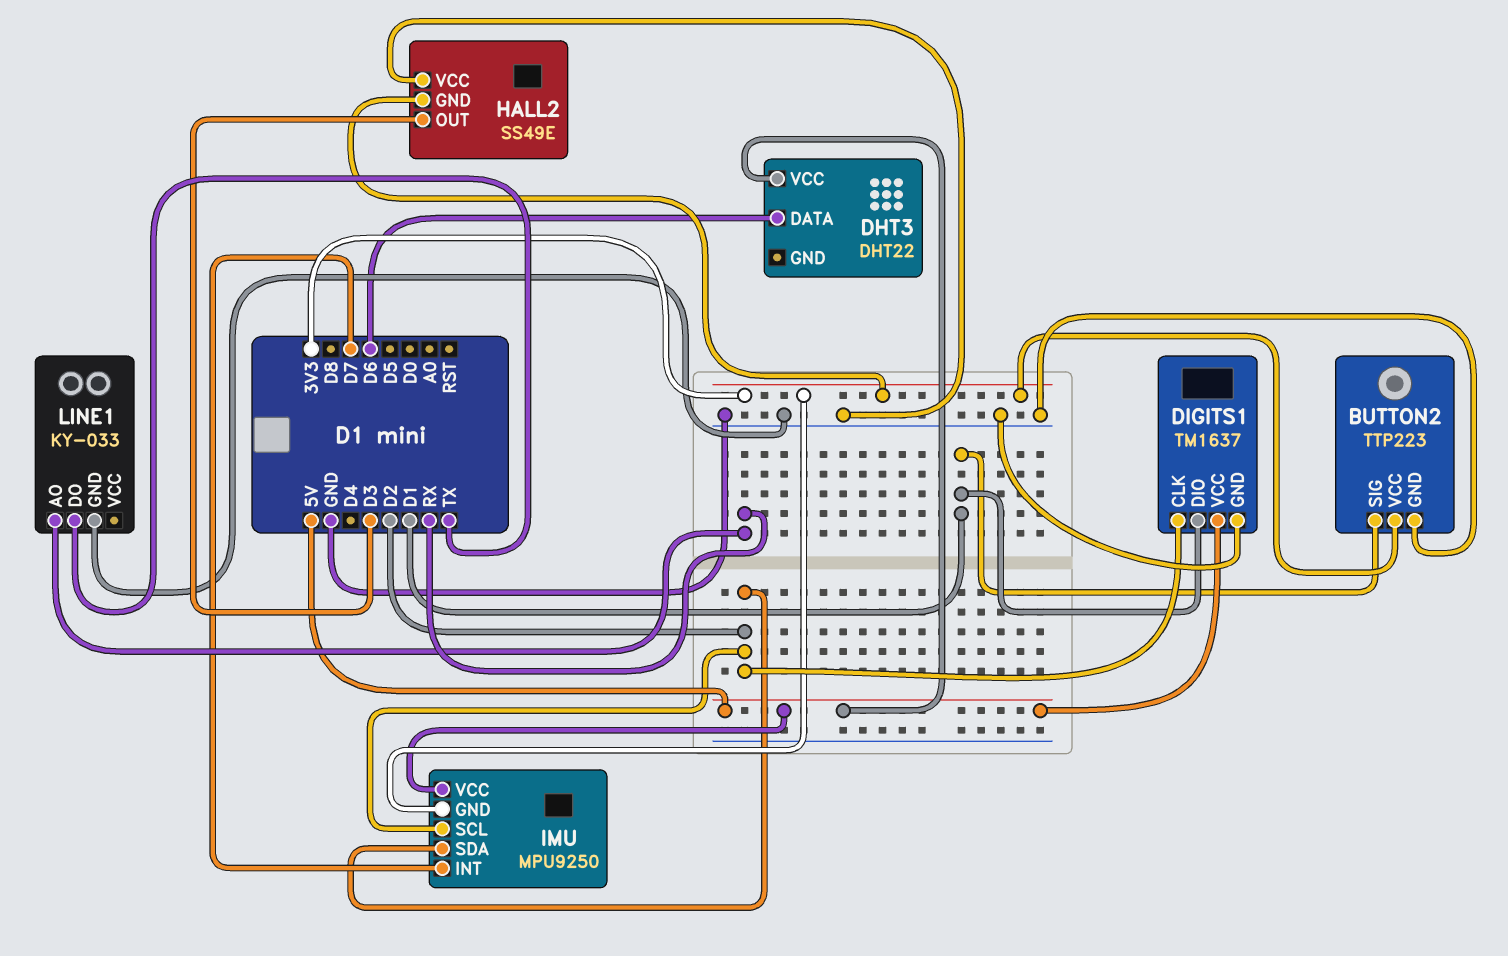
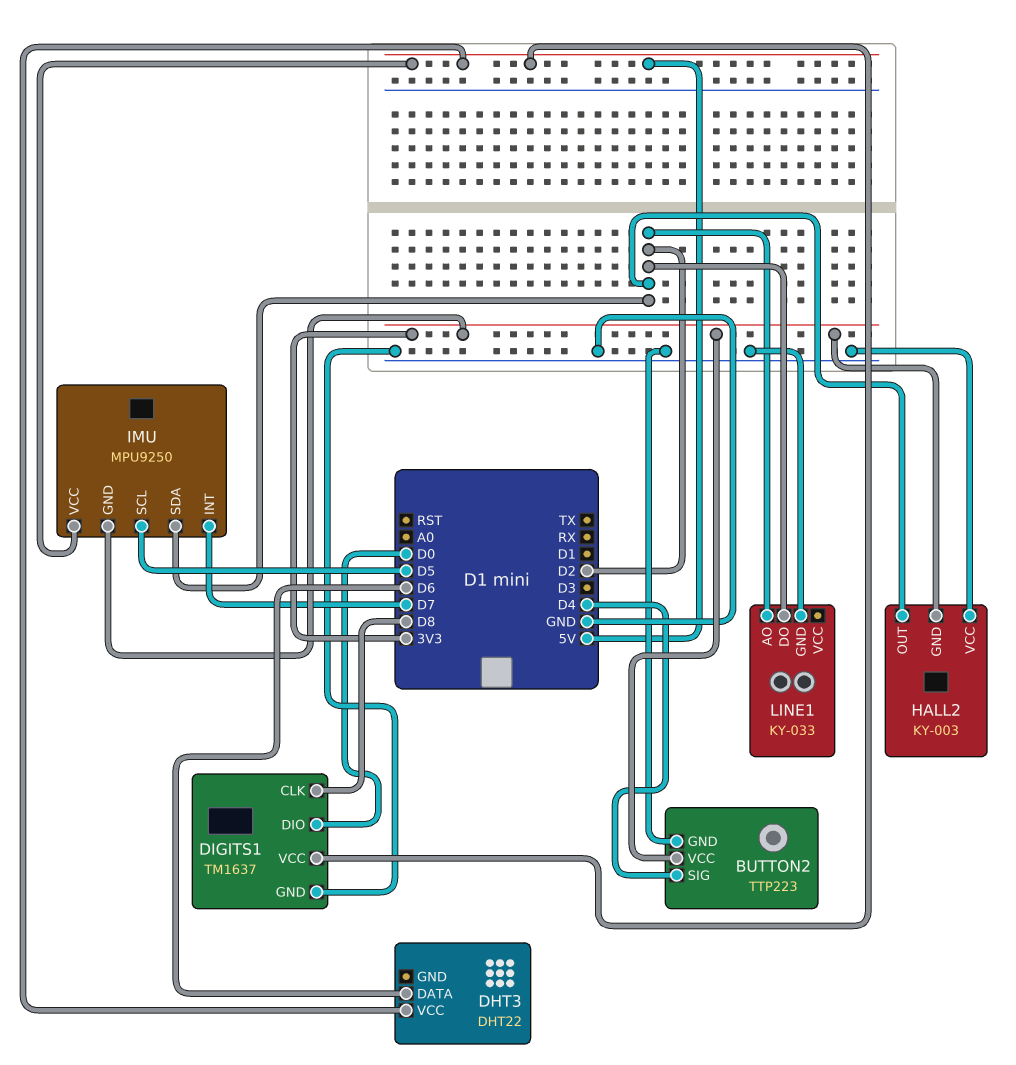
BUTTON2 pin SIG: D1 -> D4
DIGITS1 pin CLK: D2 -> D8
DIGITS1 pin DIO: D1 -> D0
HALL2: SS49E -> KY-003
HALL2 pin OUT: D3 -> D2
IMU pin SCL: D2 -> D5
LINE1 pin AO: RX -> D2
LINE1 pin DO: TX -> D2

